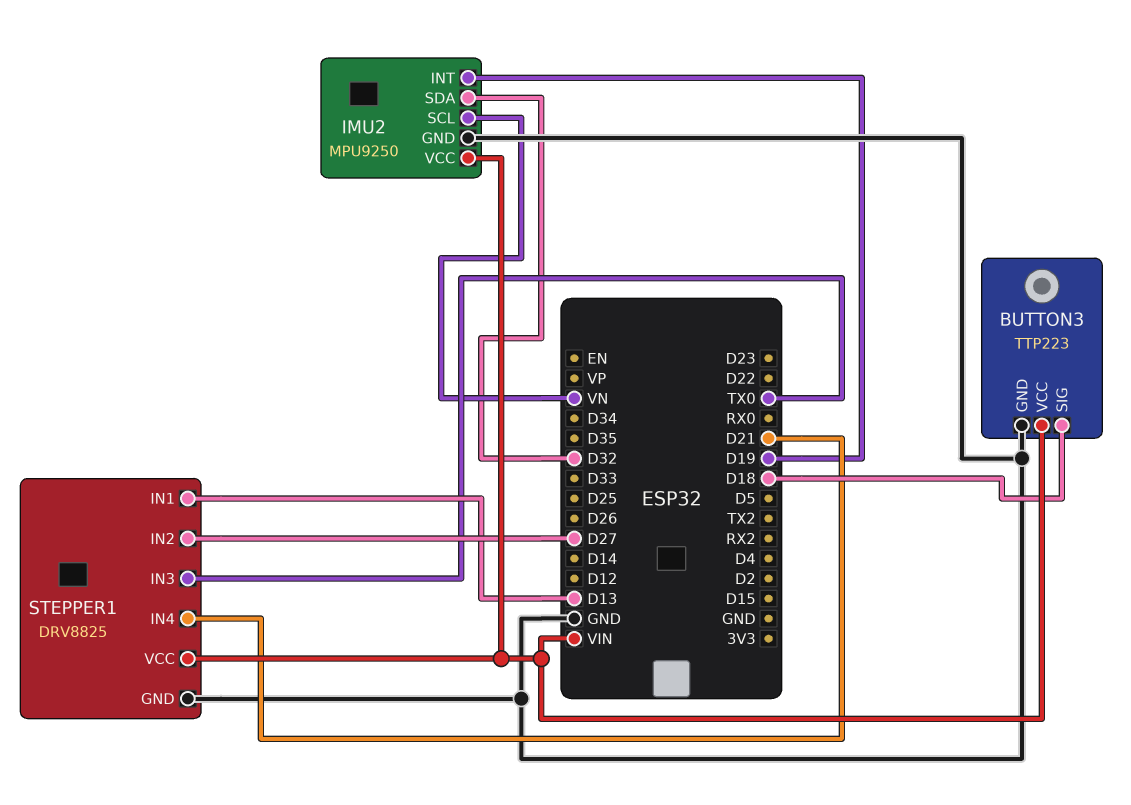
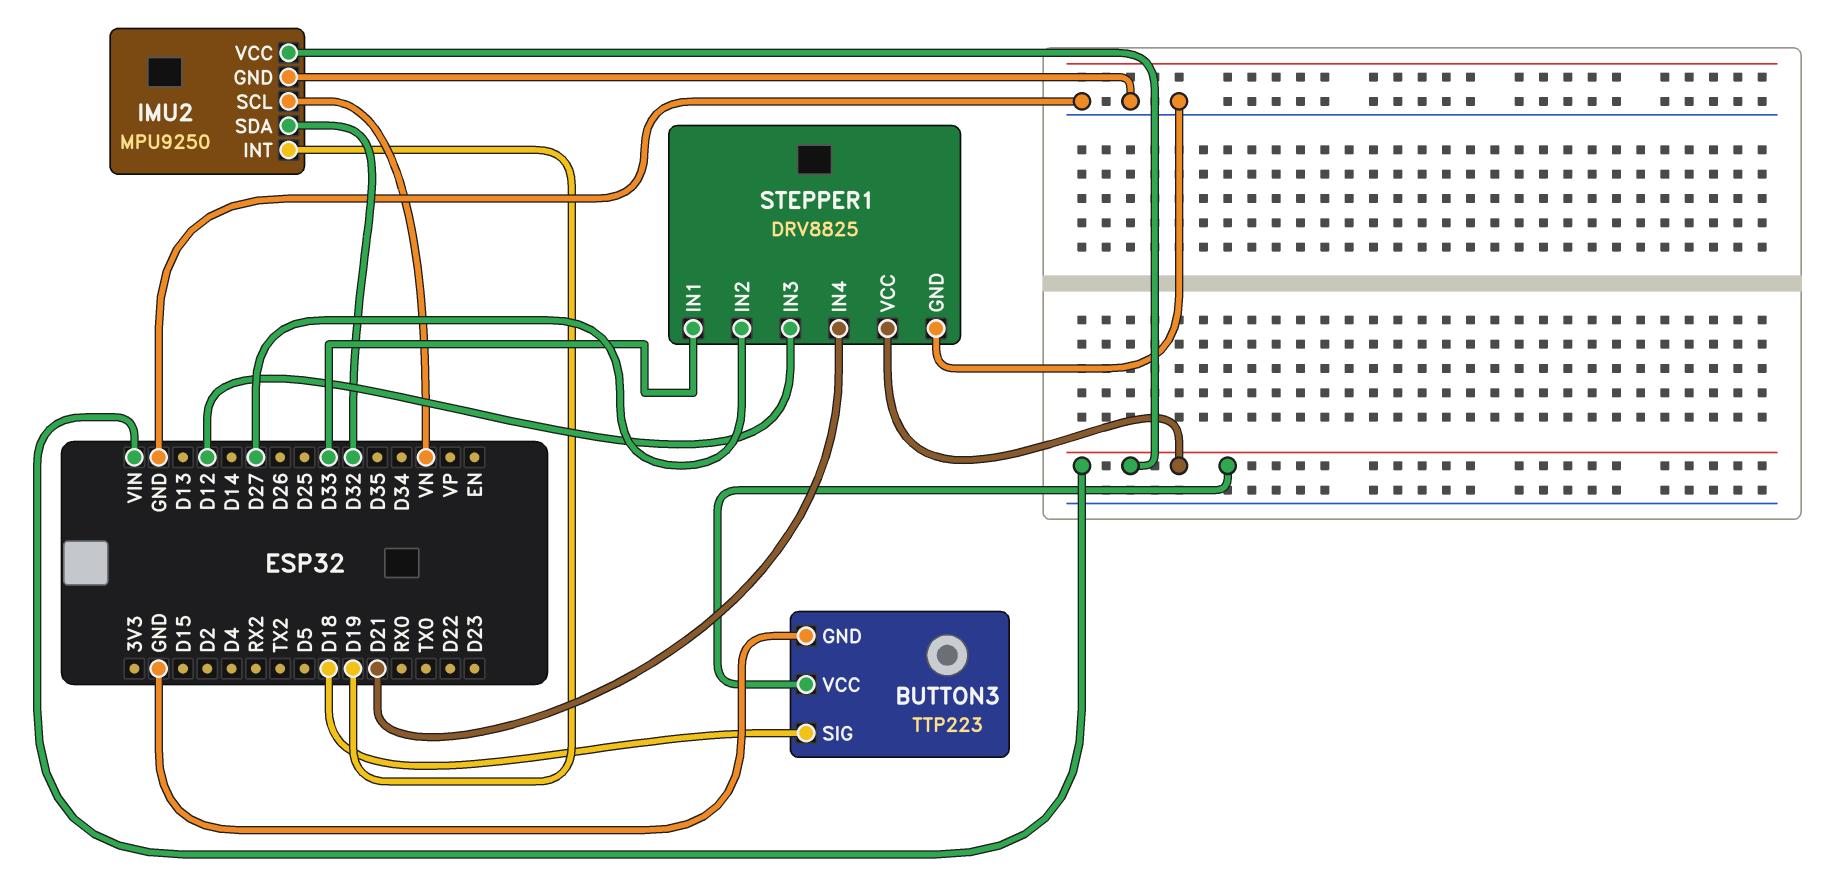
STEPPER1 pin IN1: D13 -> D33
STEPPER1 pin IN3: TX0 -> D12

